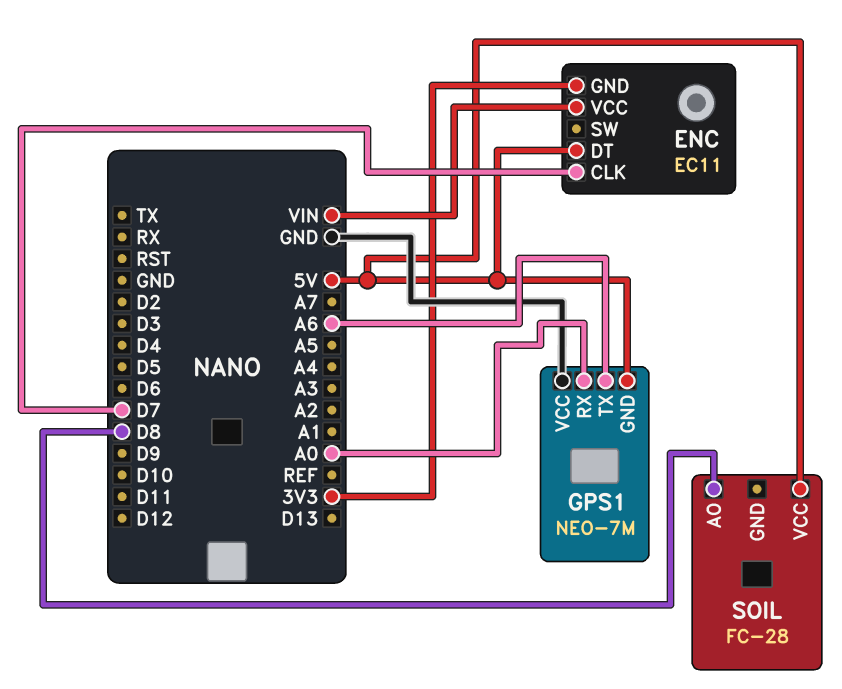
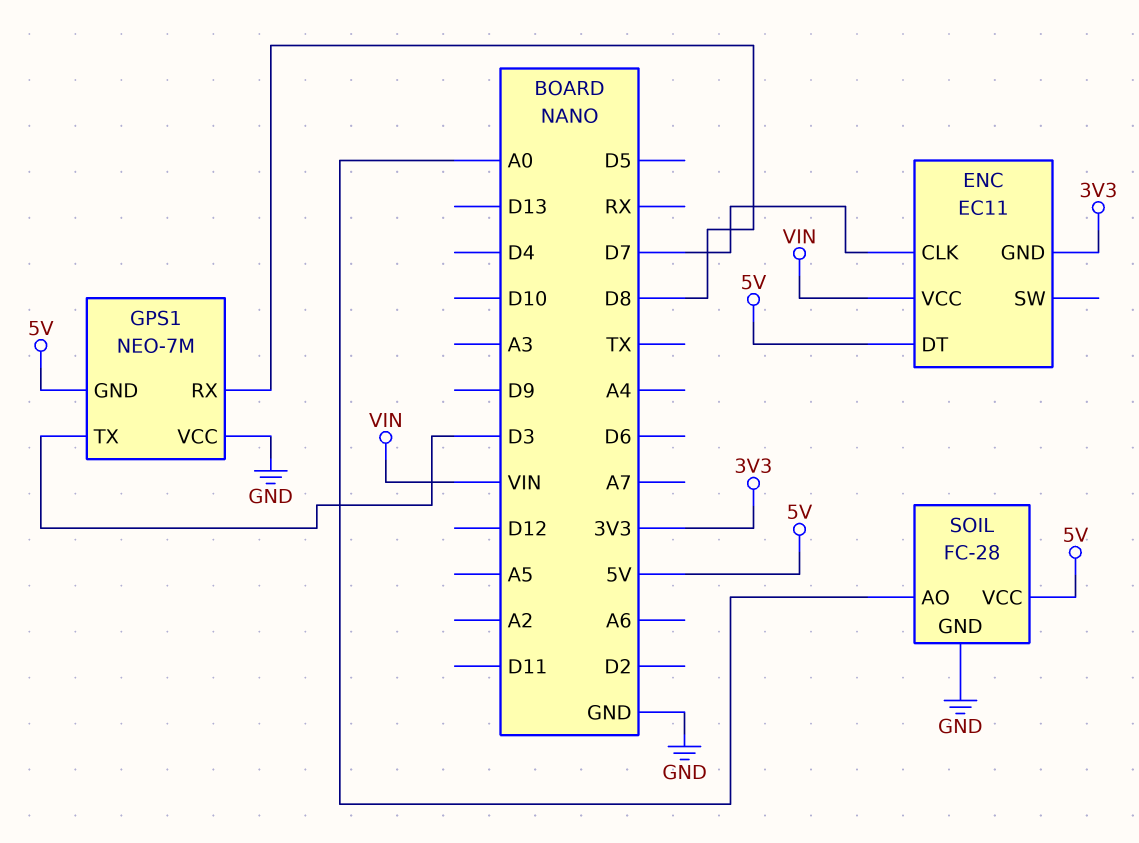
GPS1 pin RX: A0 -> D8
GPS1 pin TX: A6 -> D3
SOIL pin AO: D8 -> A0
SOIL pin GND: none -> GND

